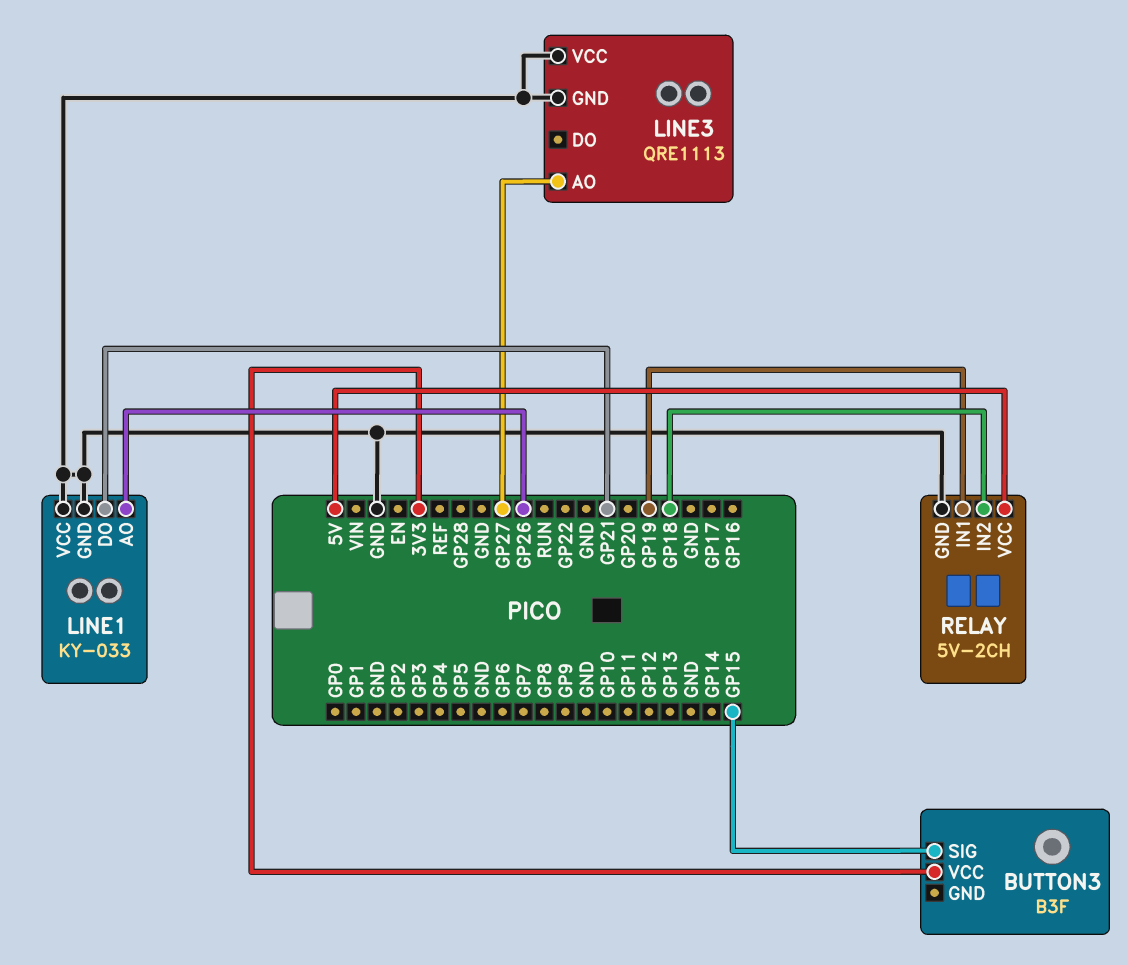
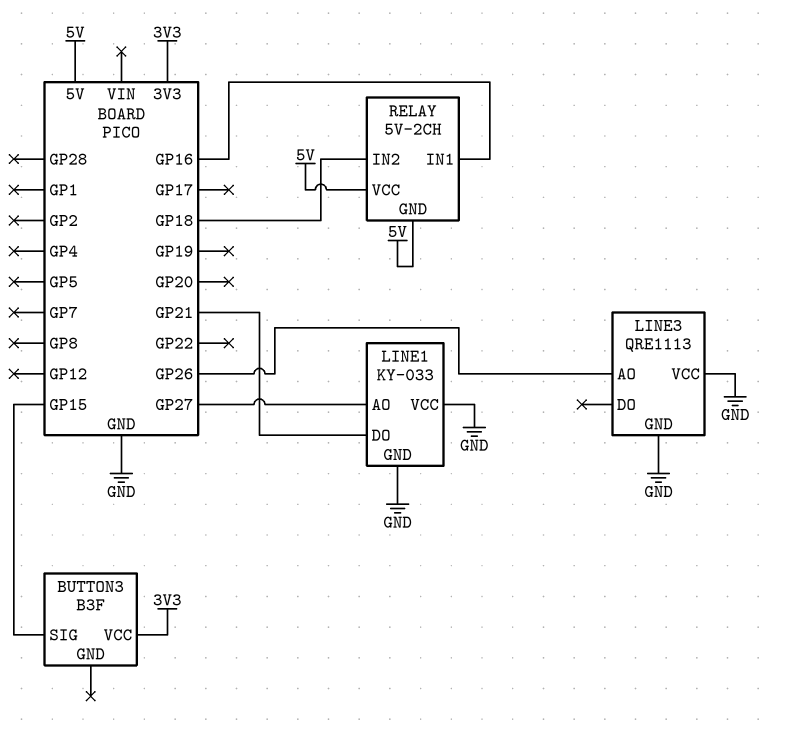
LINE1 pin AO: GP26 -> GP27
LINE3 pin AO: GP27 -> GP26
RELAY pin GND: GND -> 5V
RELAY pin IN1: GP19 -> GP16

